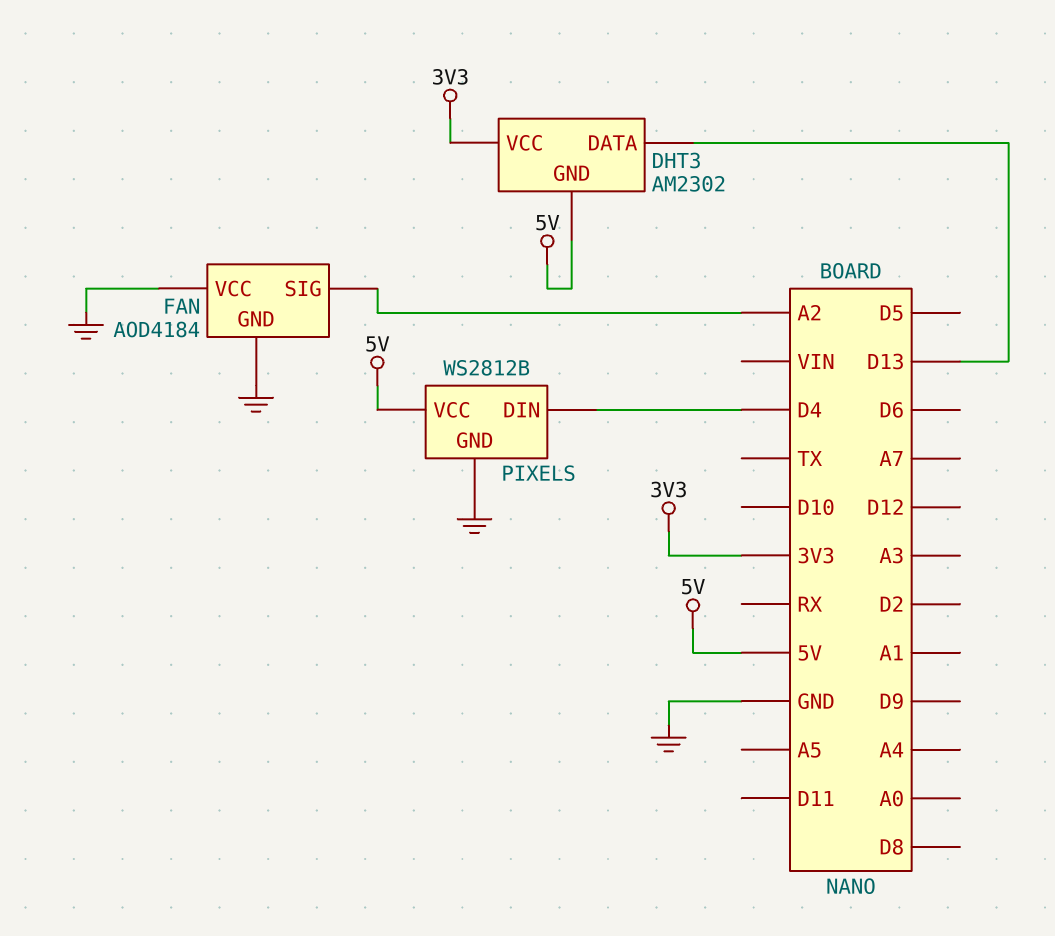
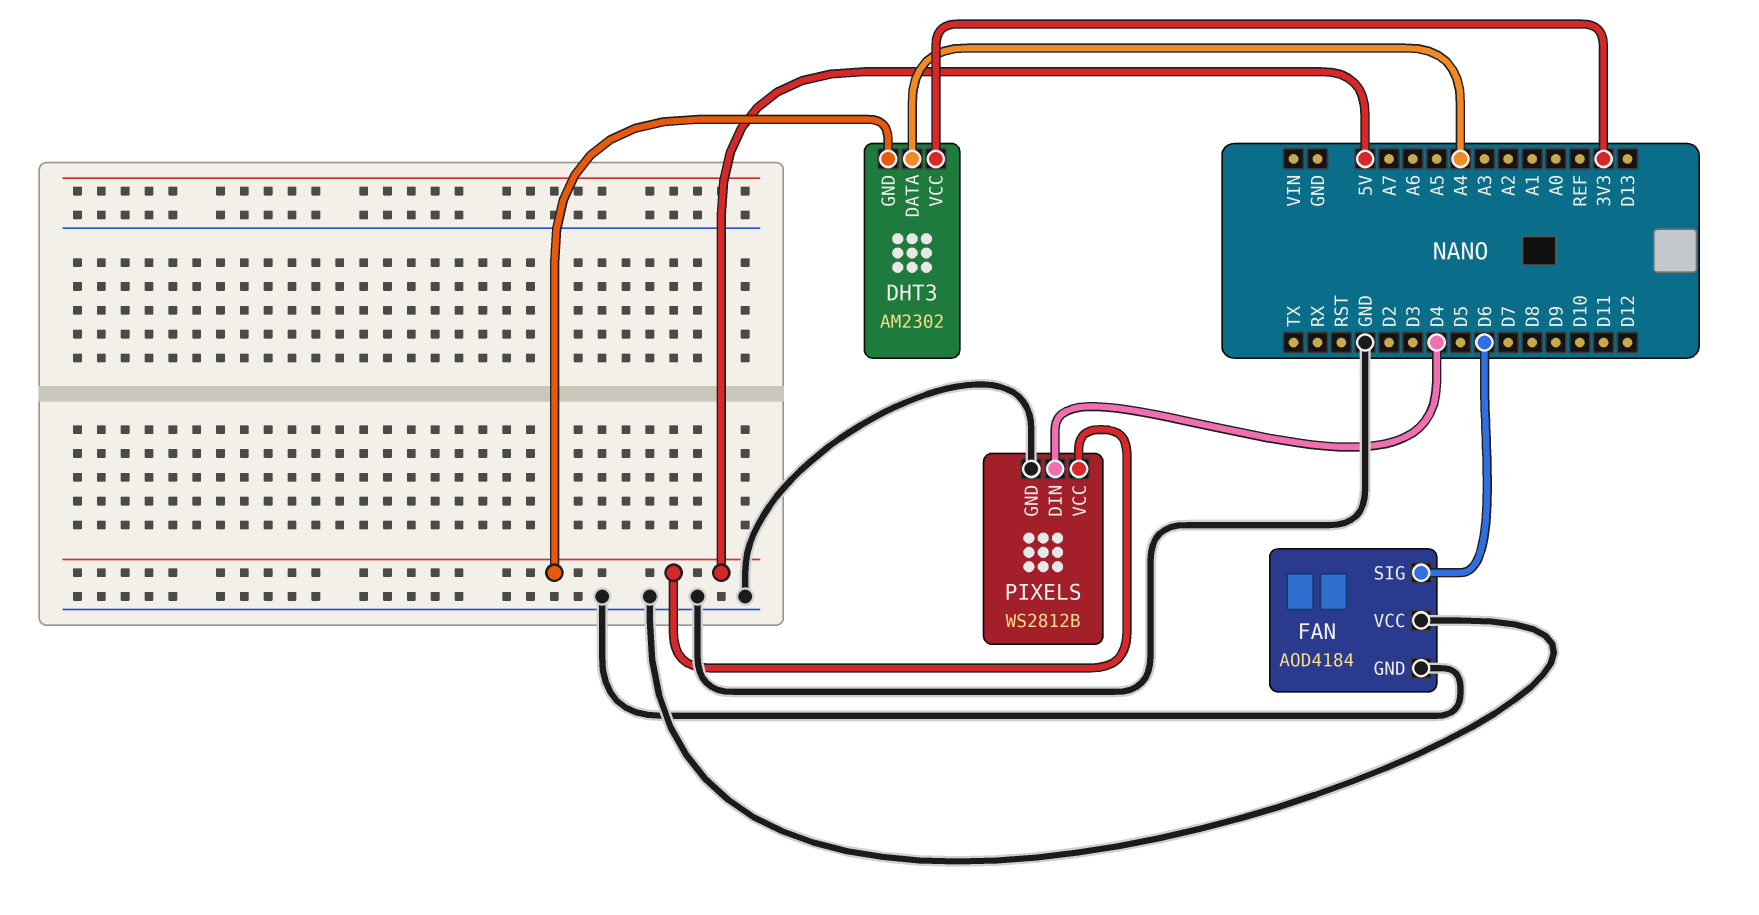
DHT3 pin DATA: D13 -> A4
FAN pin SIG: A2 -> D6

